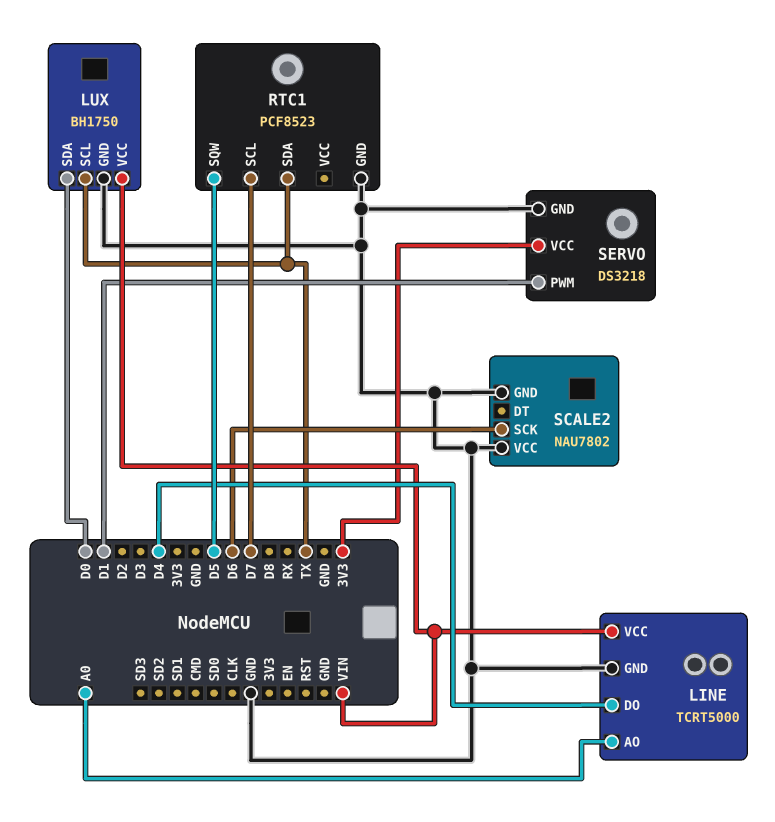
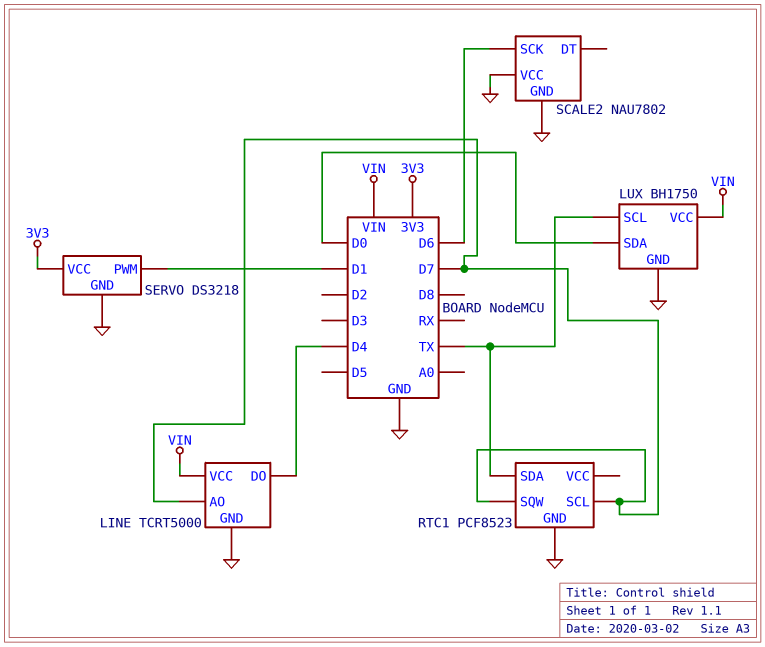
LINE pin AO: A0 -> D7
RTC1 pin SQW: D5 -> D7

